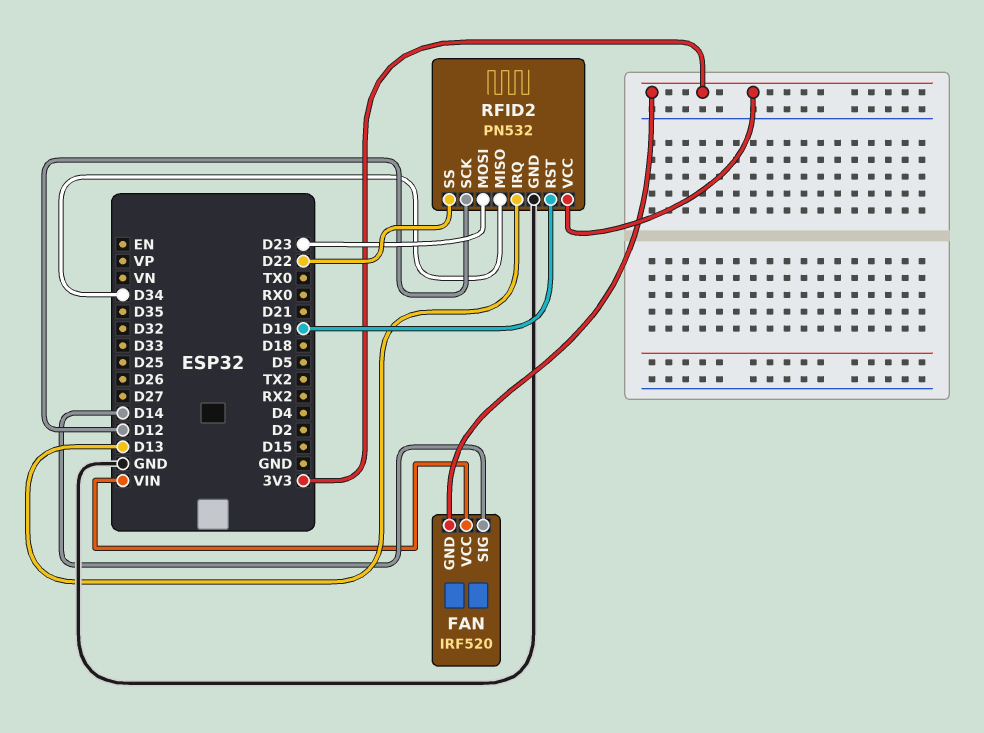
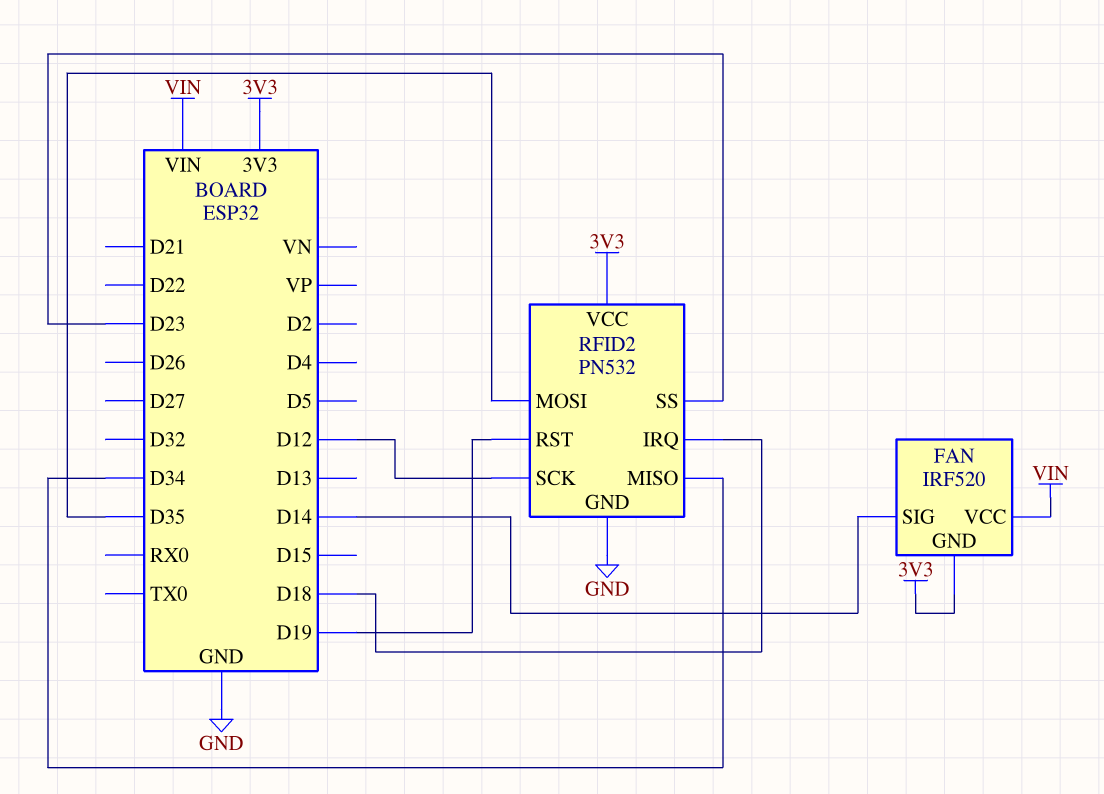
RFID2 pin IRQ: D13 -> D18
RFID2 pin MOSI: D23 -> D35
RFID2 pin SS: D22 -> D23

